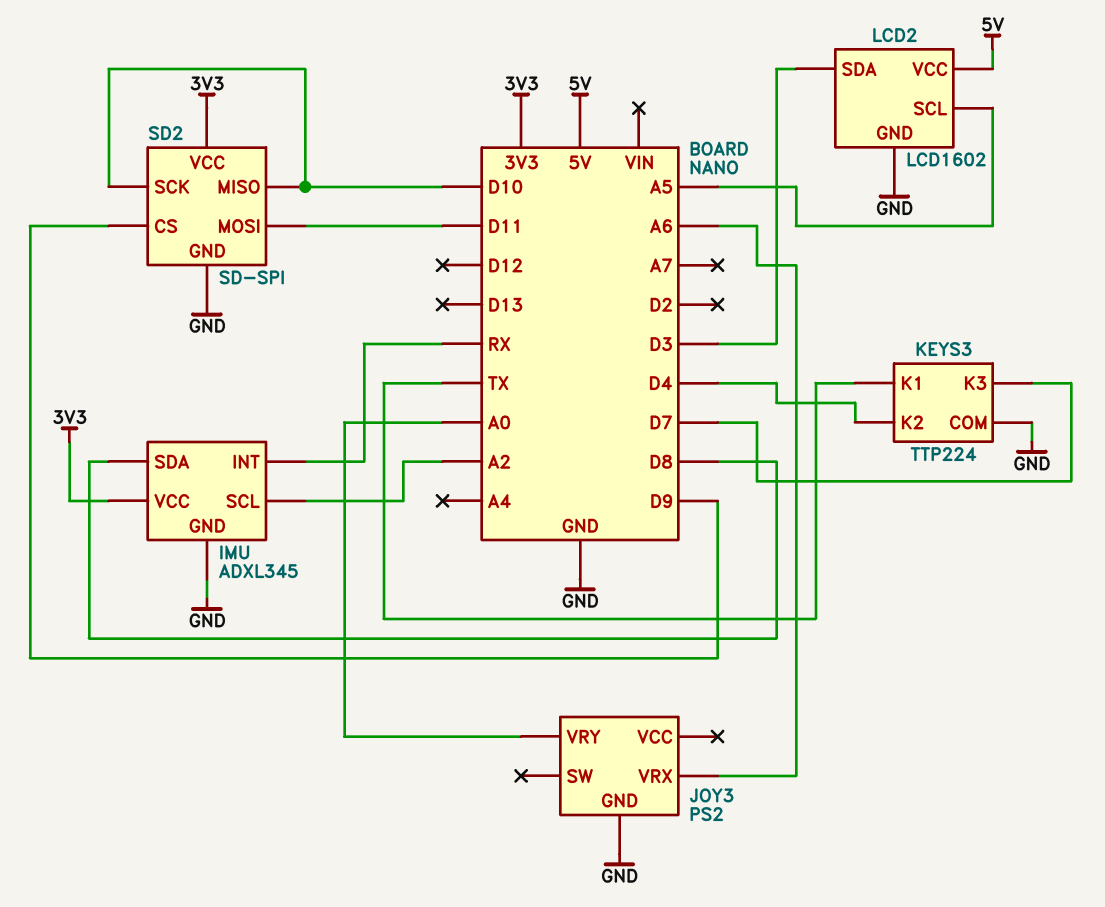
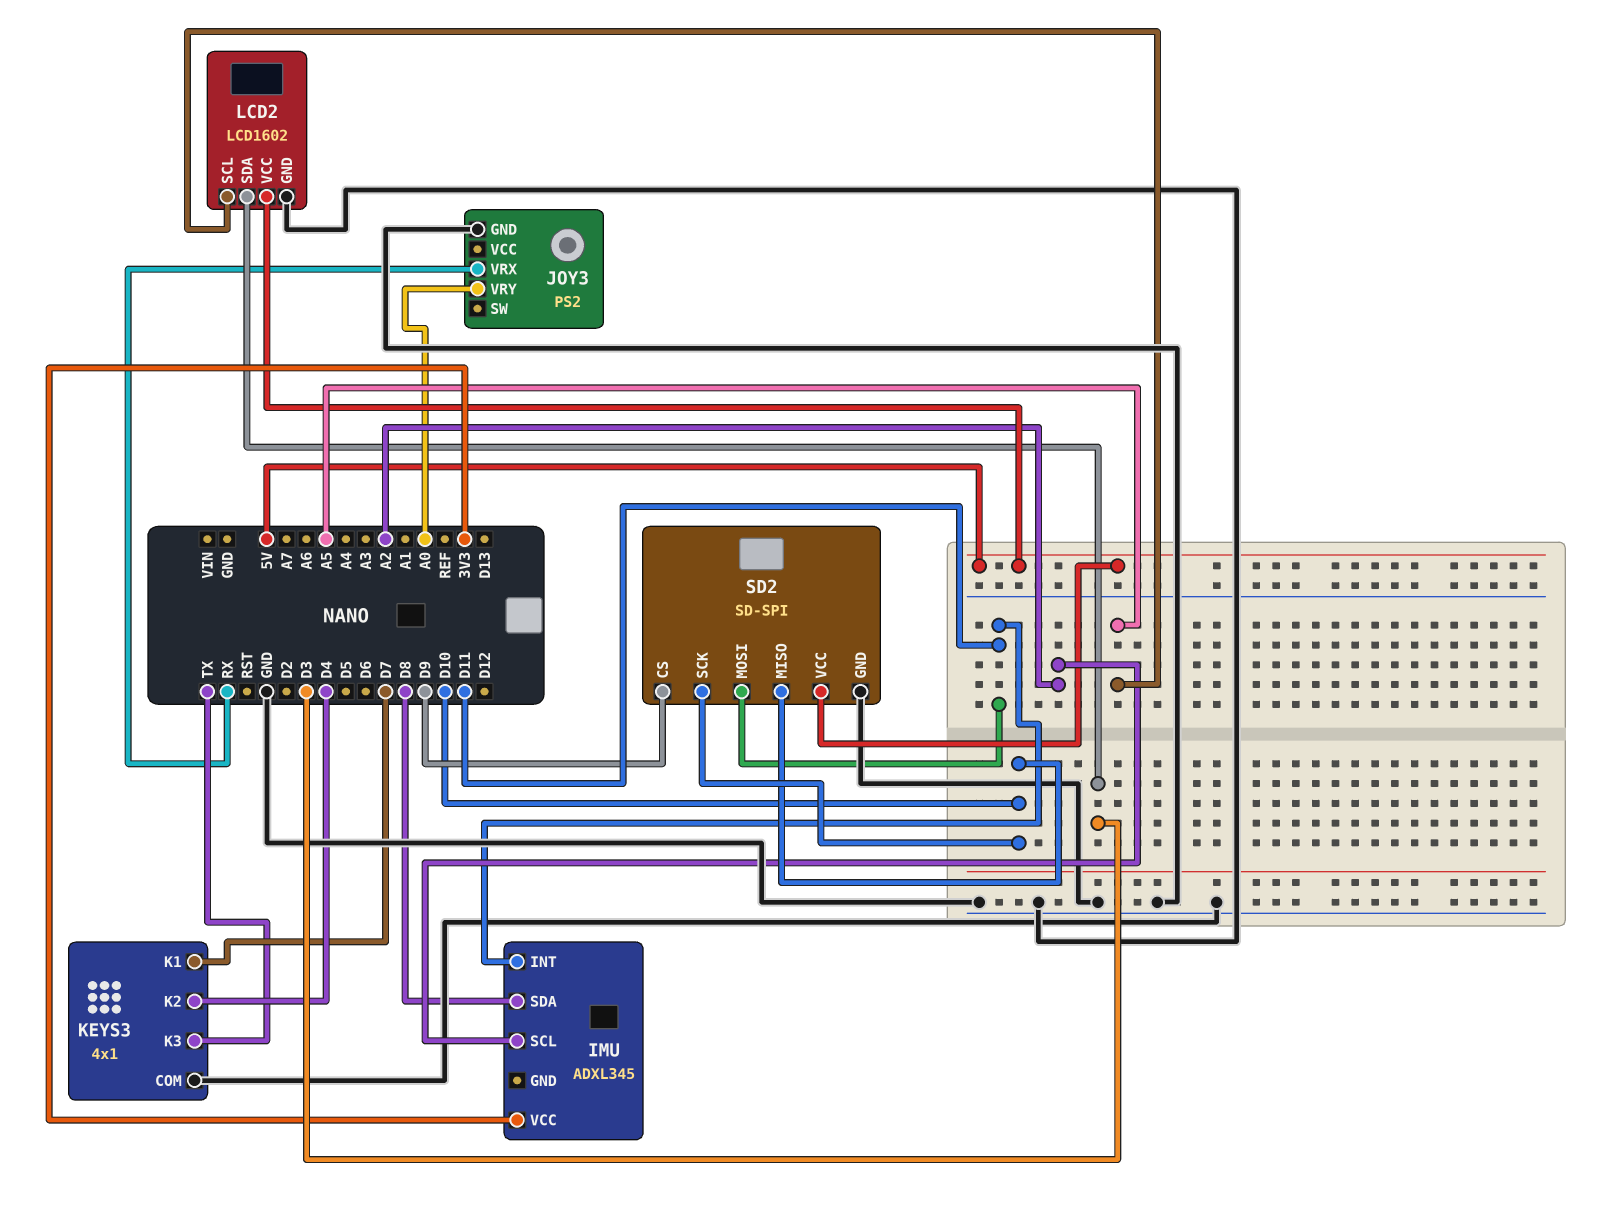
IMU pin GND: GND -> none
IMU pin INT: RX -> D11
JOY3 pin VRX: A6 -> RX
KEYS3: TTP224 -> 4x1
KEYS3 pin K1: TX -> D7
KEYS3 pin K3: D7 -> TX
SD2 pin VCC: 3V3 -> 5V

